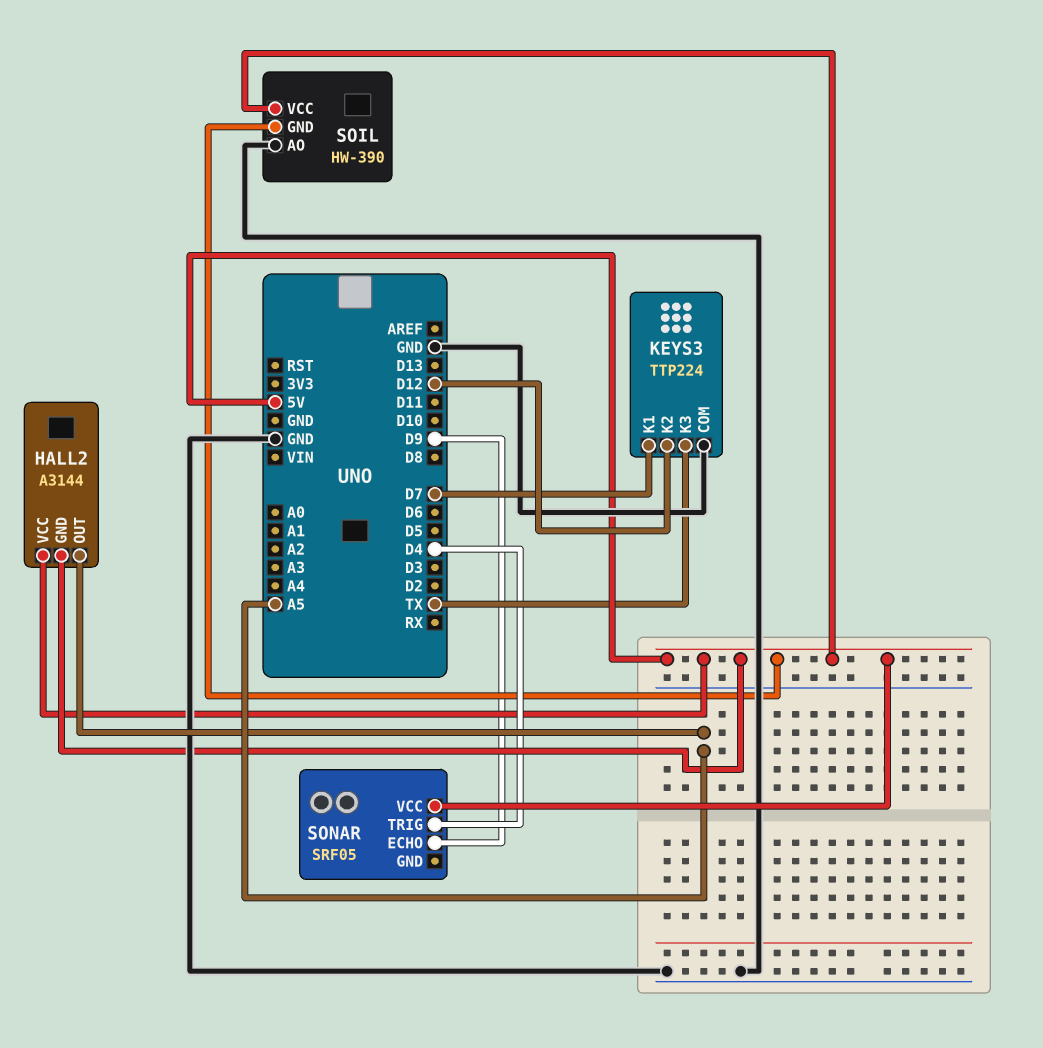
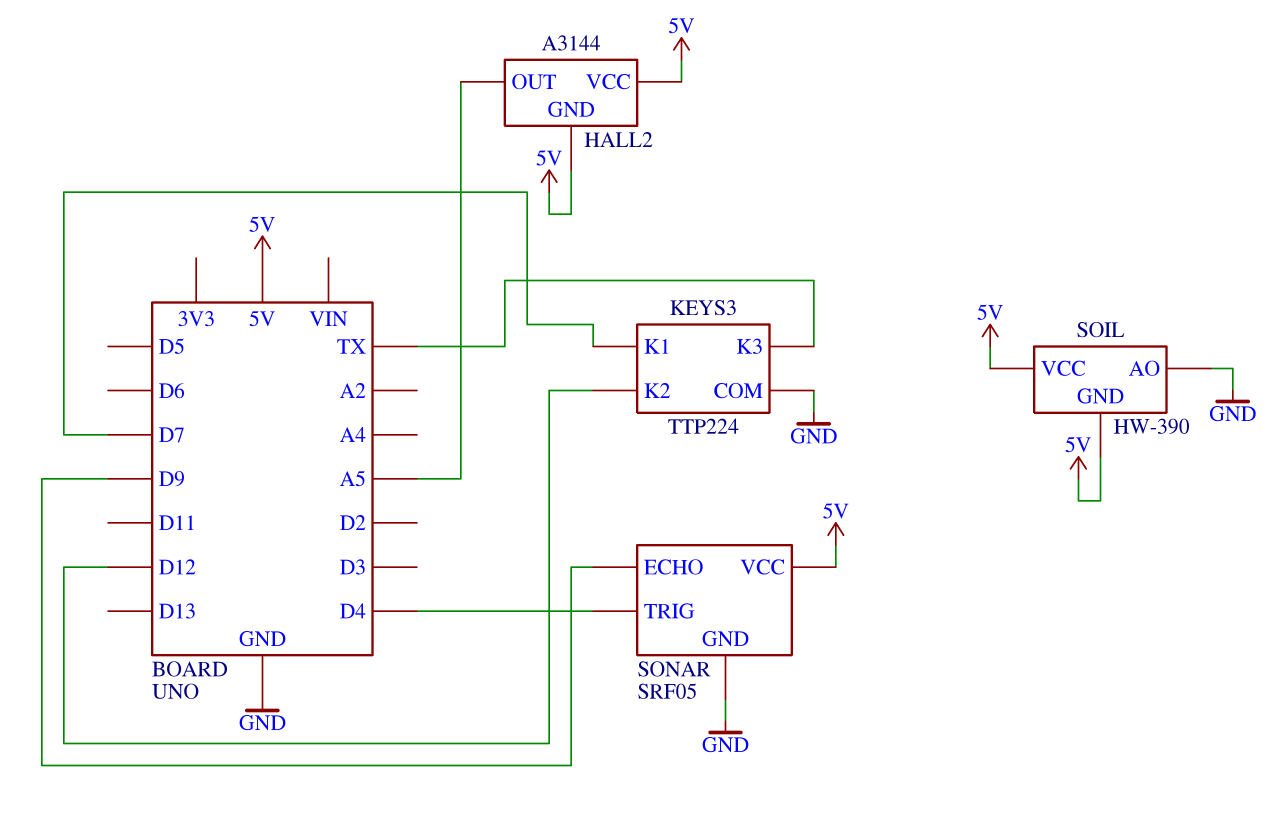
SONAR pin GND: none -> GND

